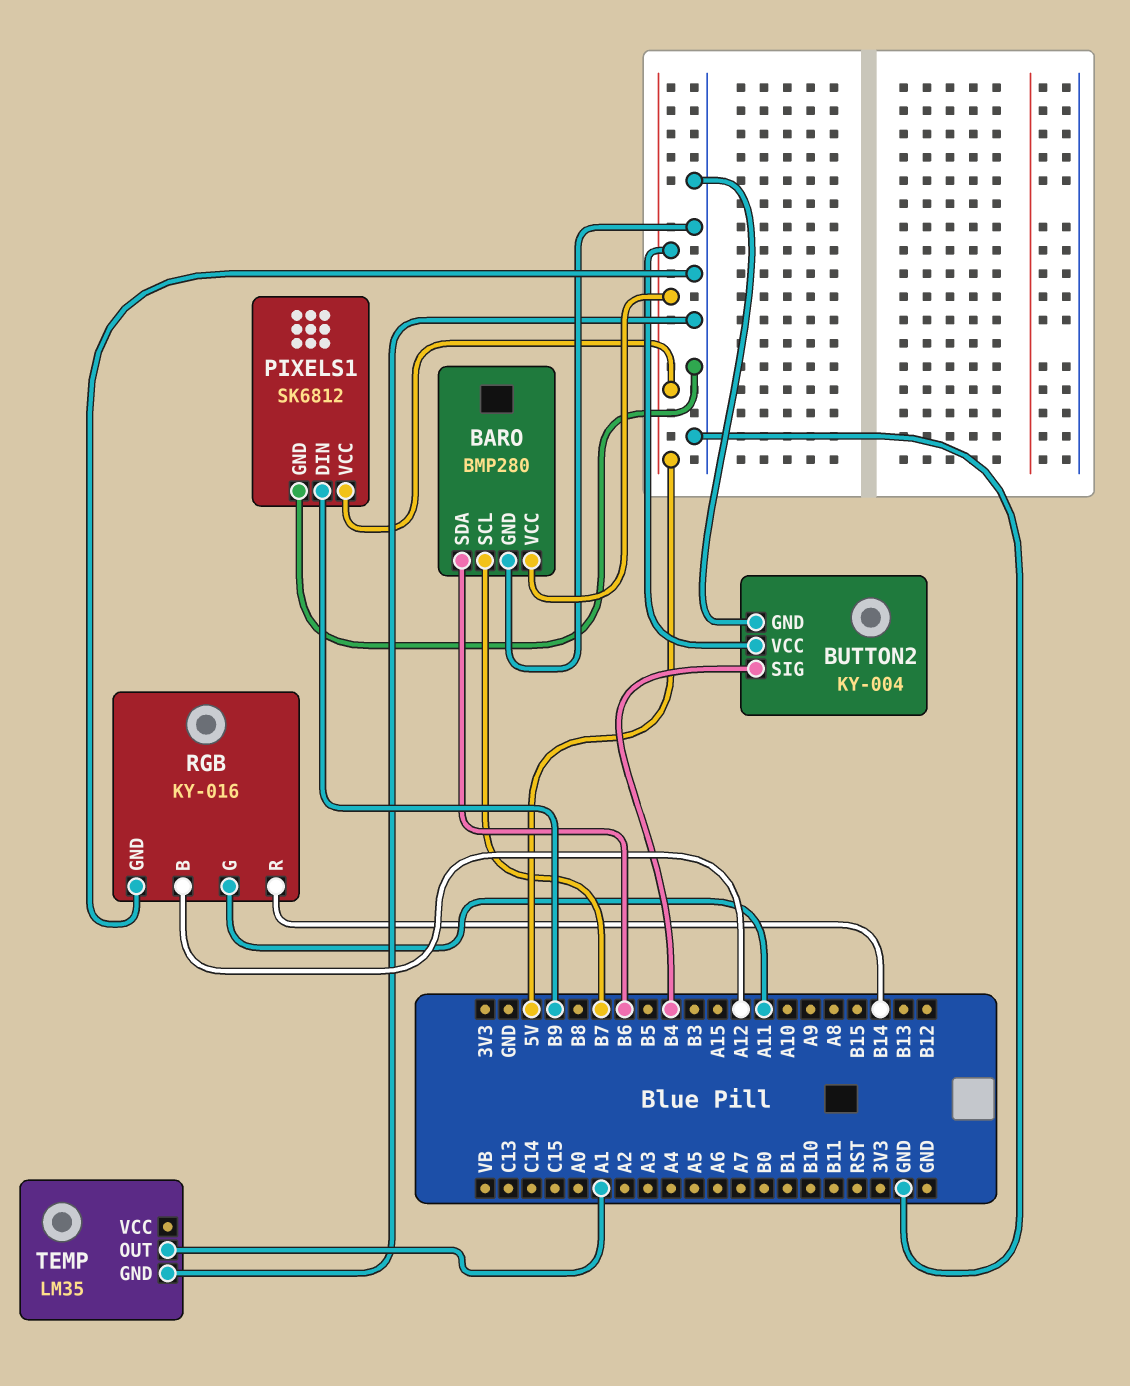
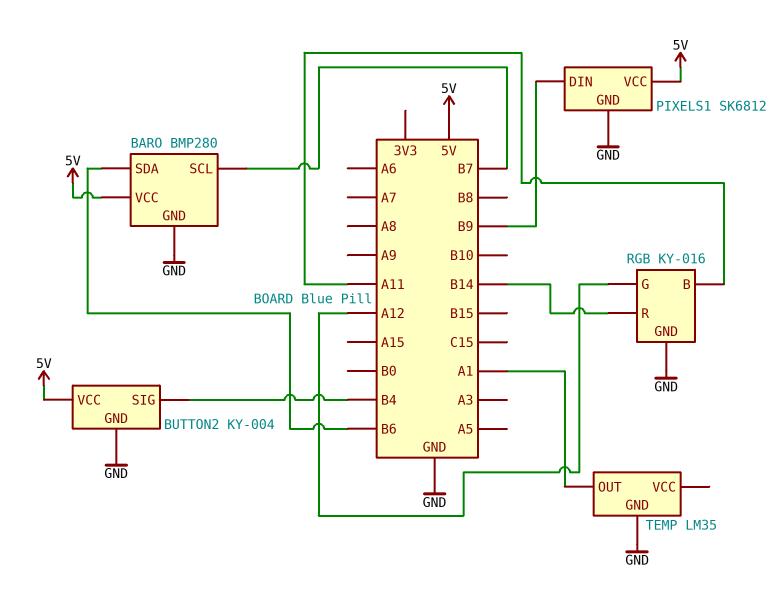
RGB pin B: A12 -> A11
RGB pin G: A11 -> A12

